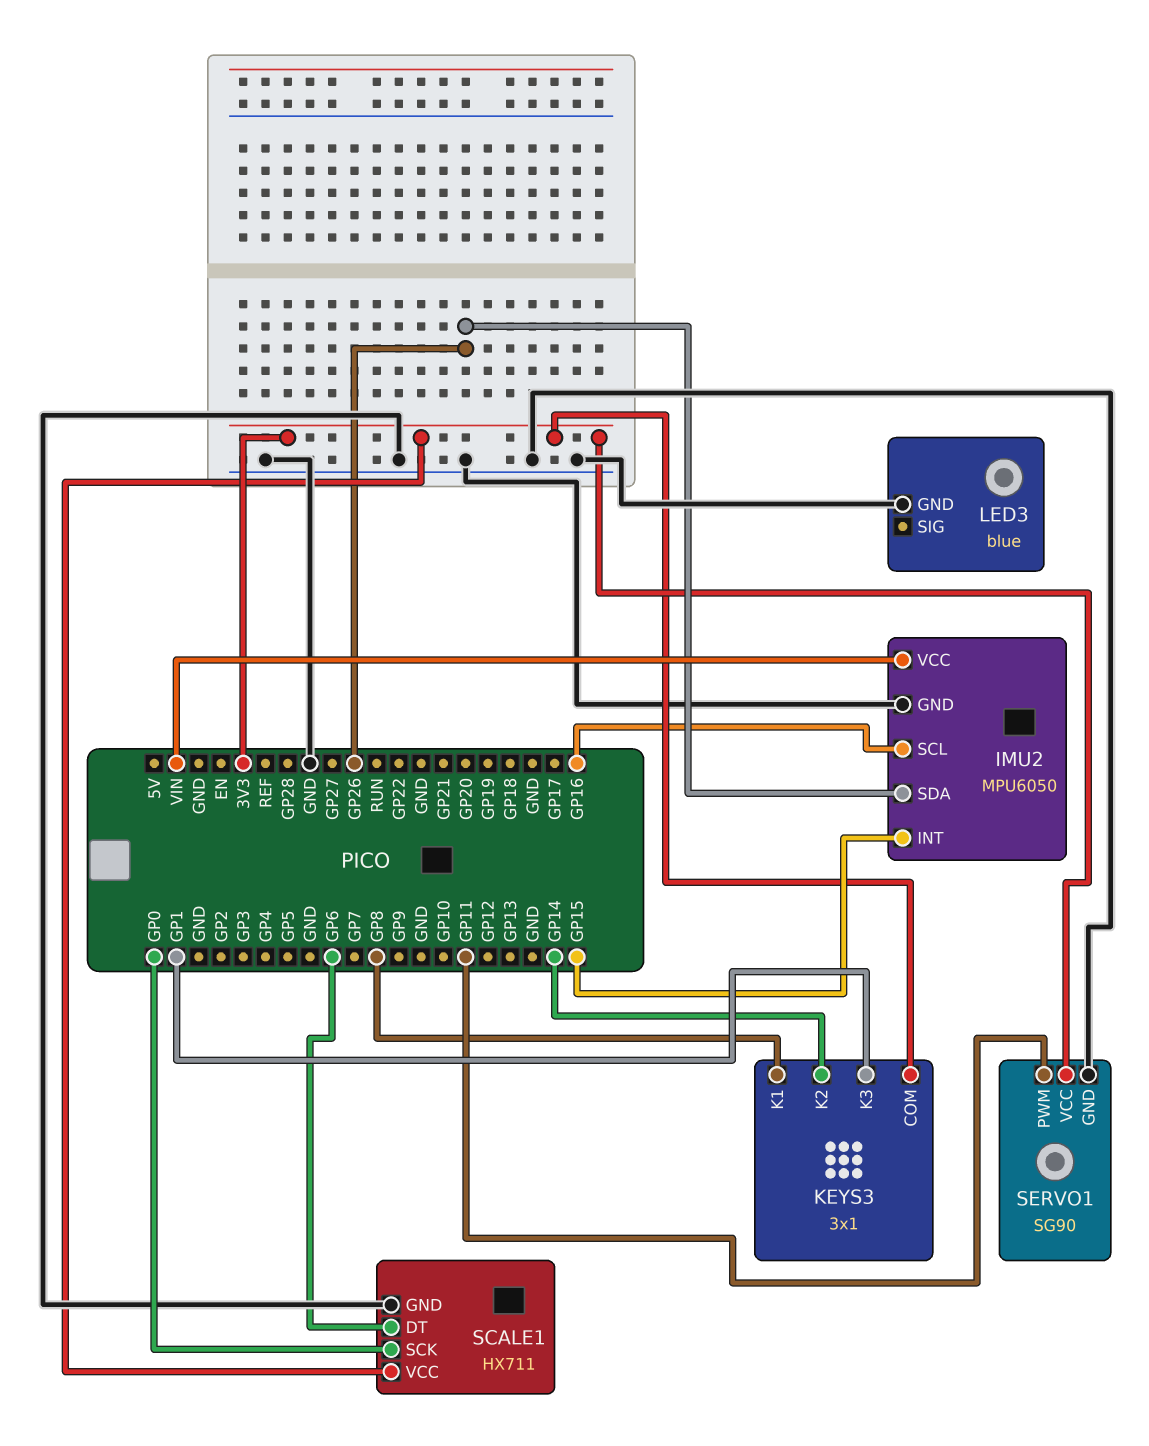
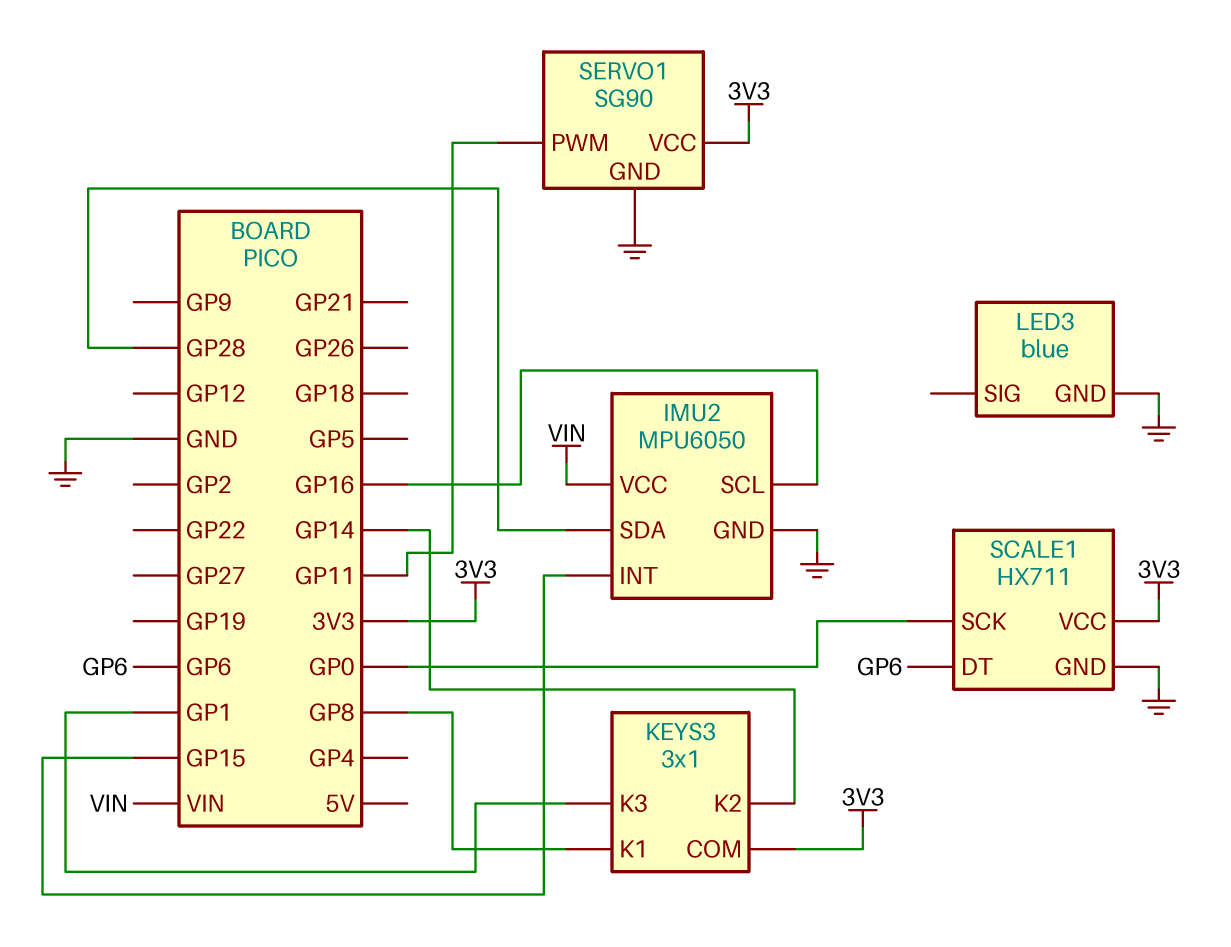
IMU2 pin SDA: GP26 -> GP28

